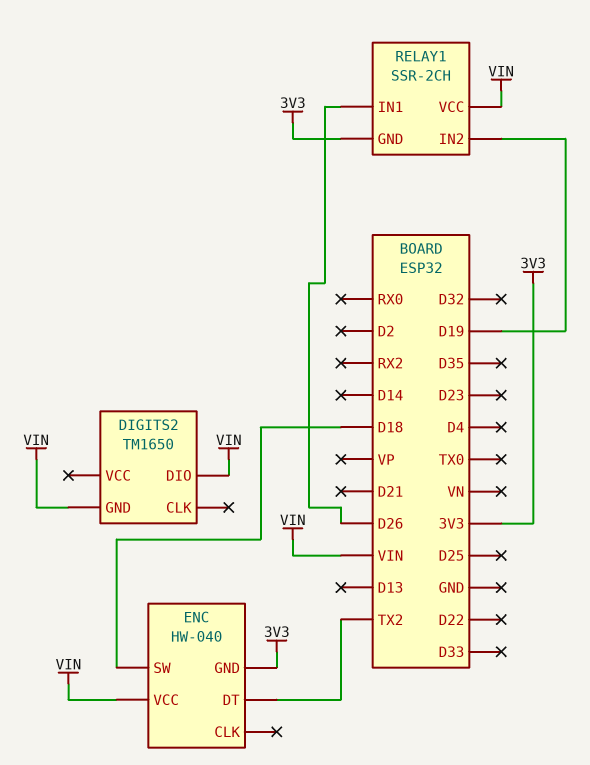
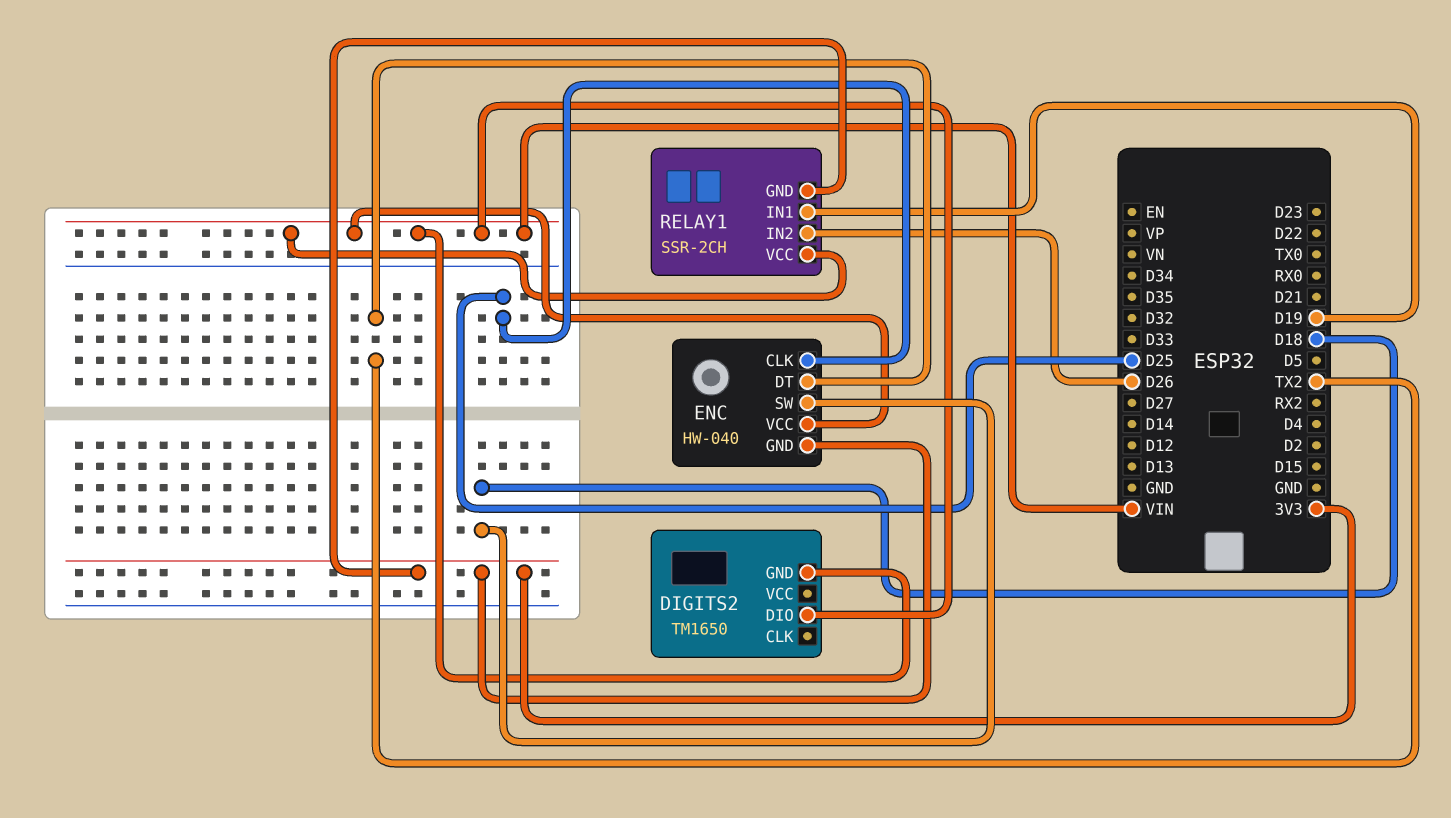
ENC pin CLK: none -> D25
RELAY1 pin IN1: D26 -> D19
RELAY1 pin IN2: D19 -> D26

